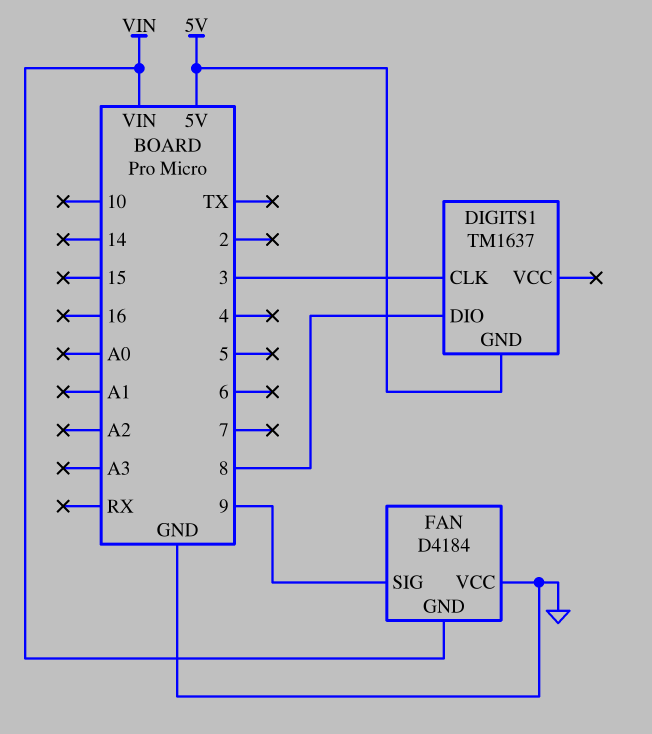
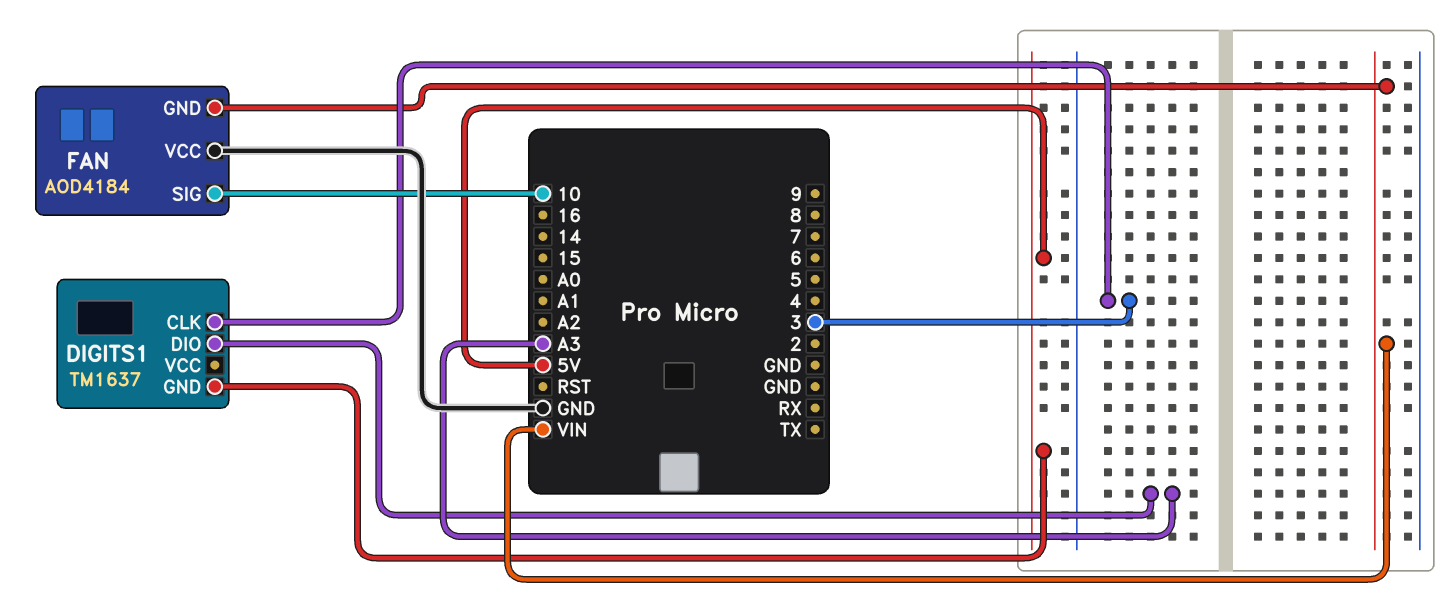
DIGITS1 pin DIO: 8 -> A3
FAN: D4184 -> AOD4184
FAN pin SIG: 9 -> 10

